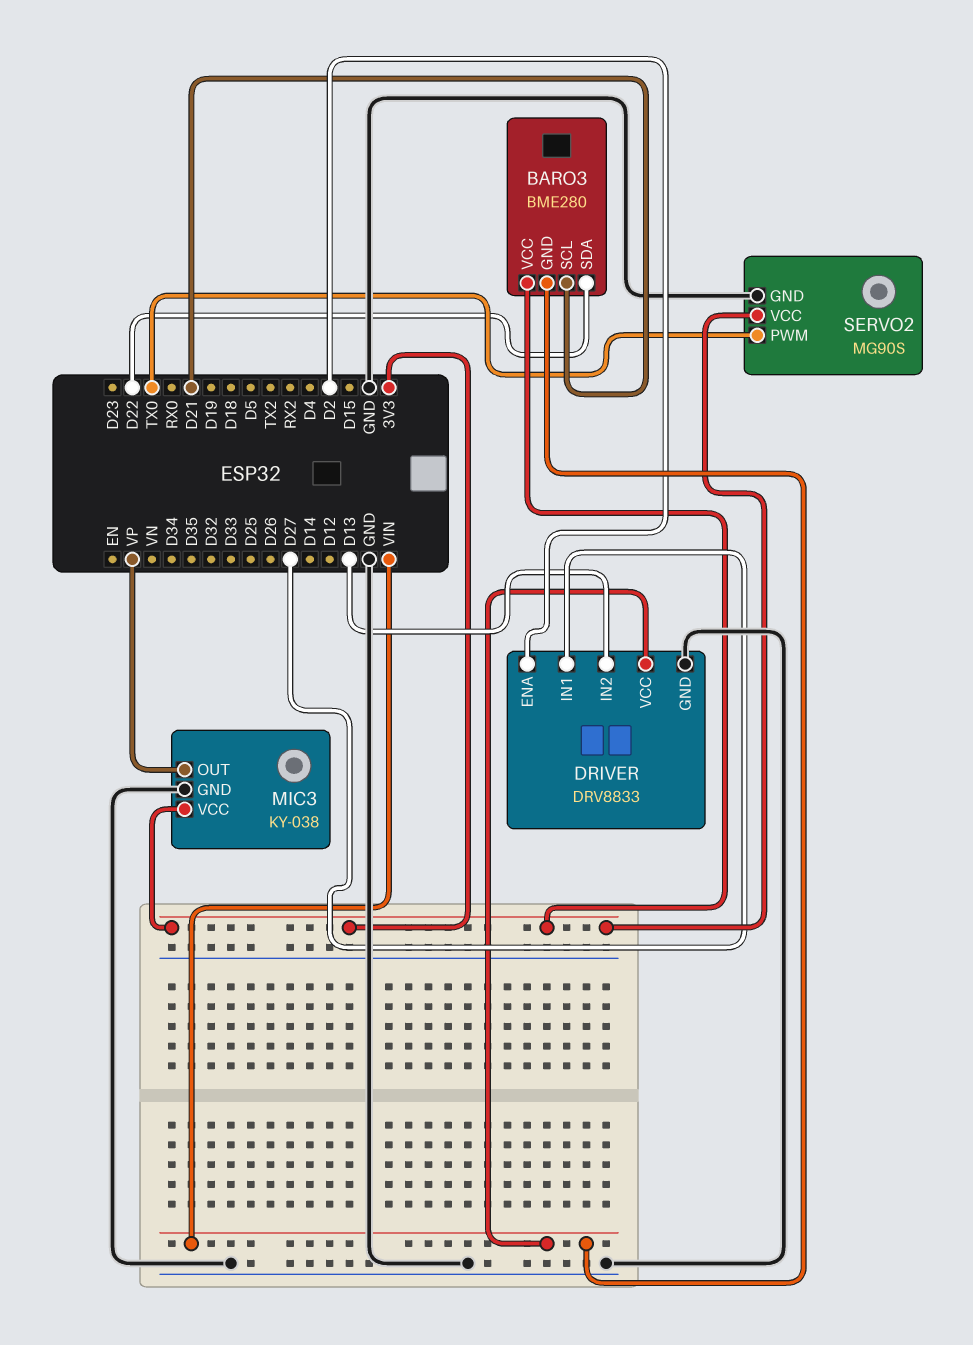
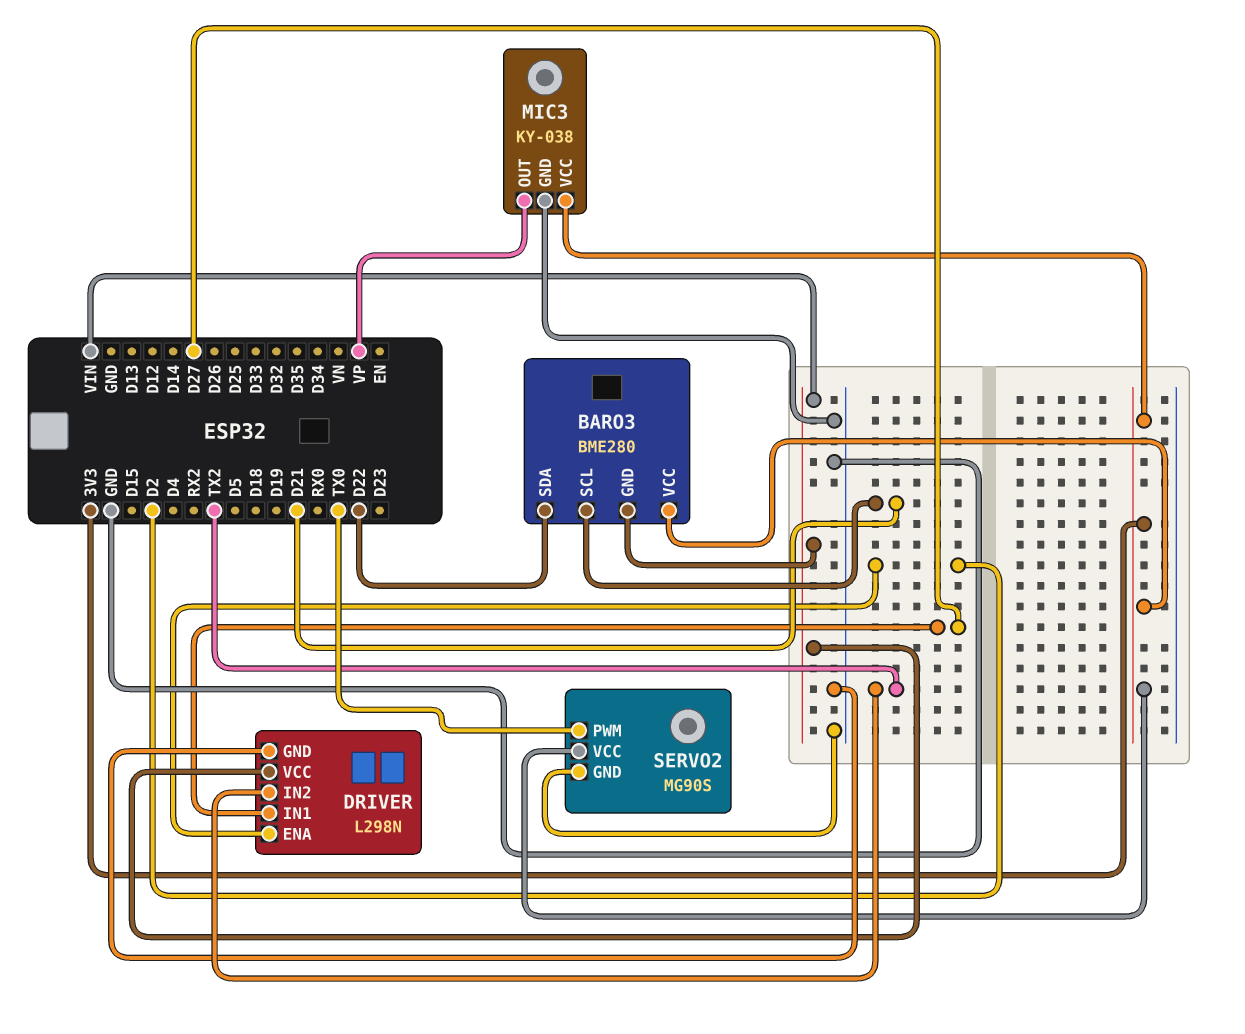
DRIVER: DRV8833 -> L298N
DRIVER pin IN2: D13 -> TX2

